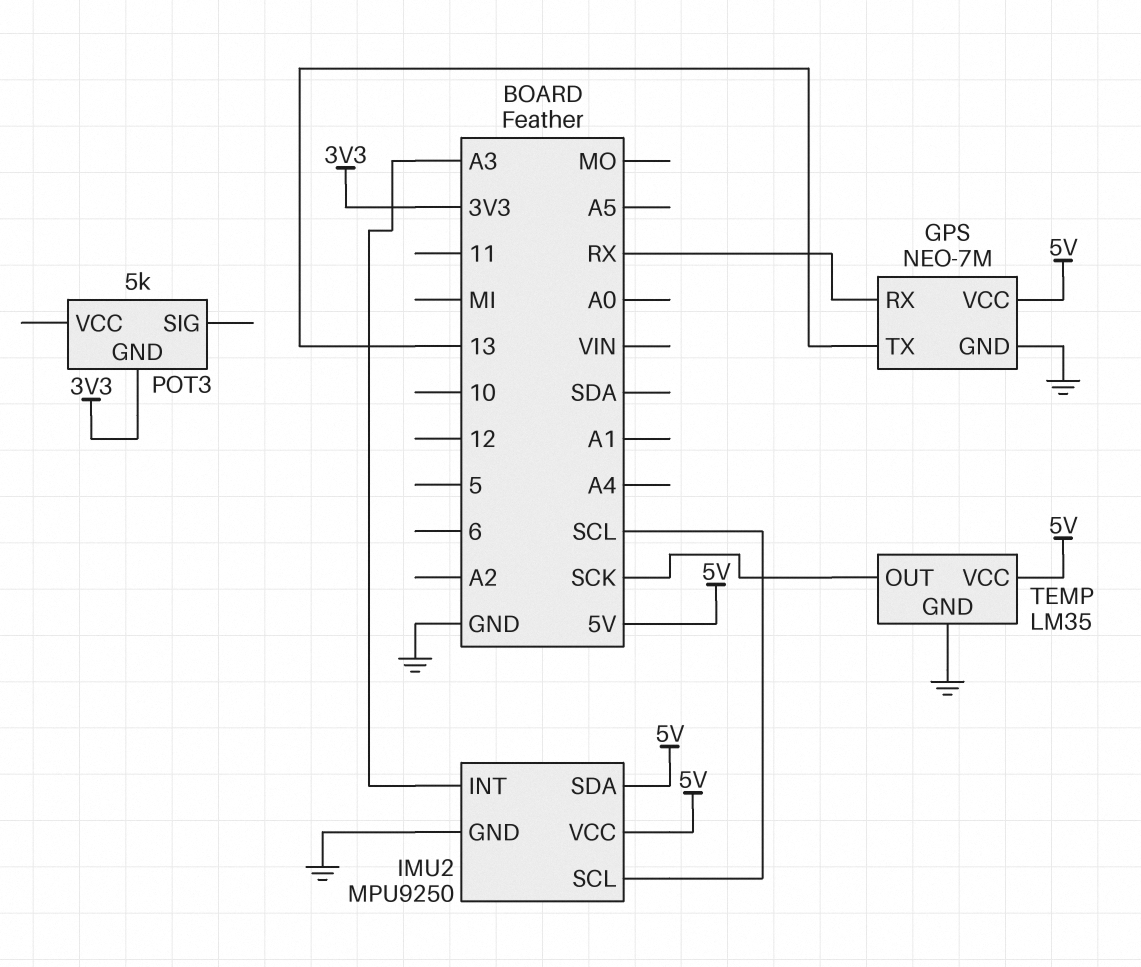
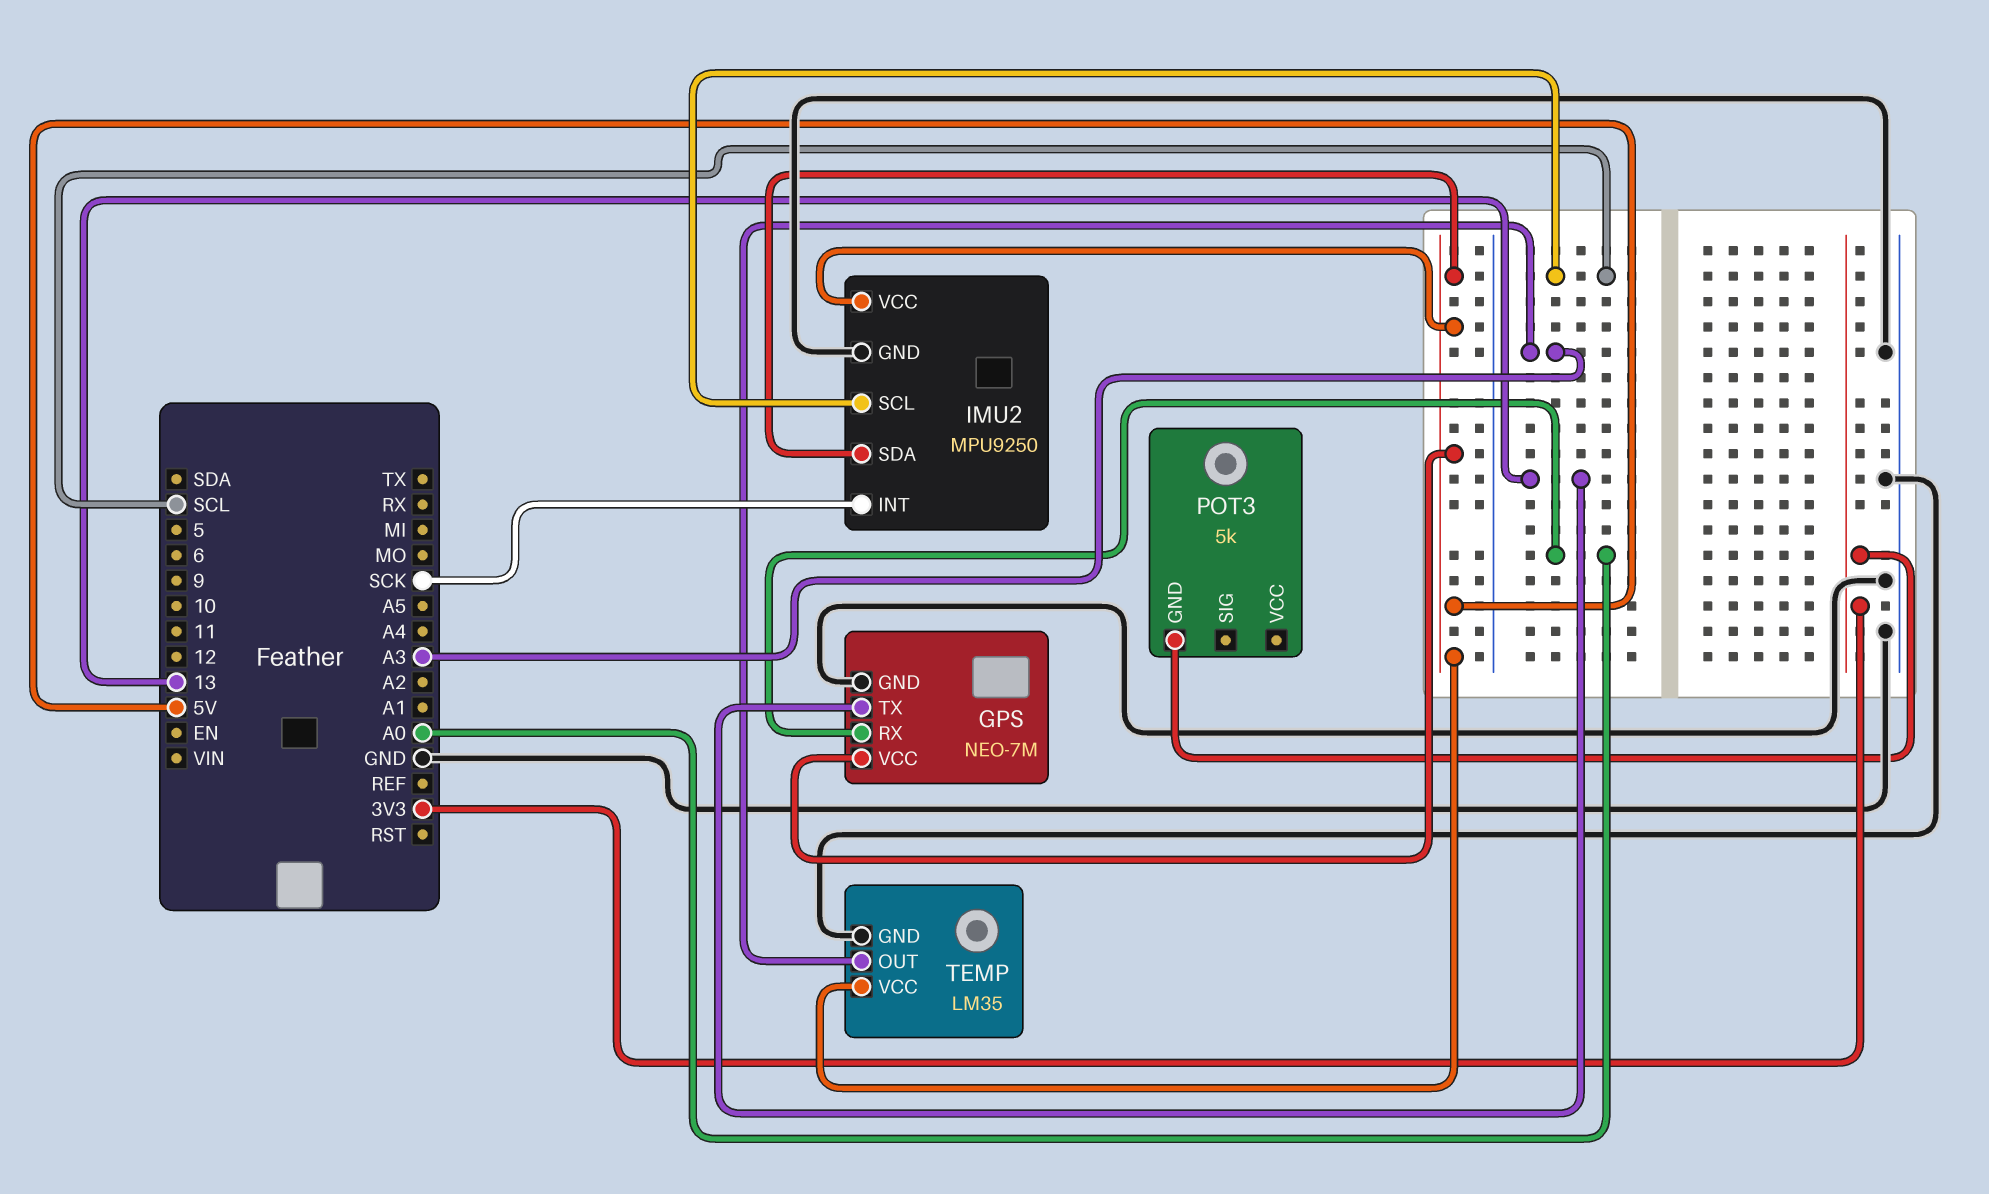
GPS pin RX: RX -> A0
IMU2 pin INT: A3 -> SCK
TEMP pin OUT: SCK -> A3

